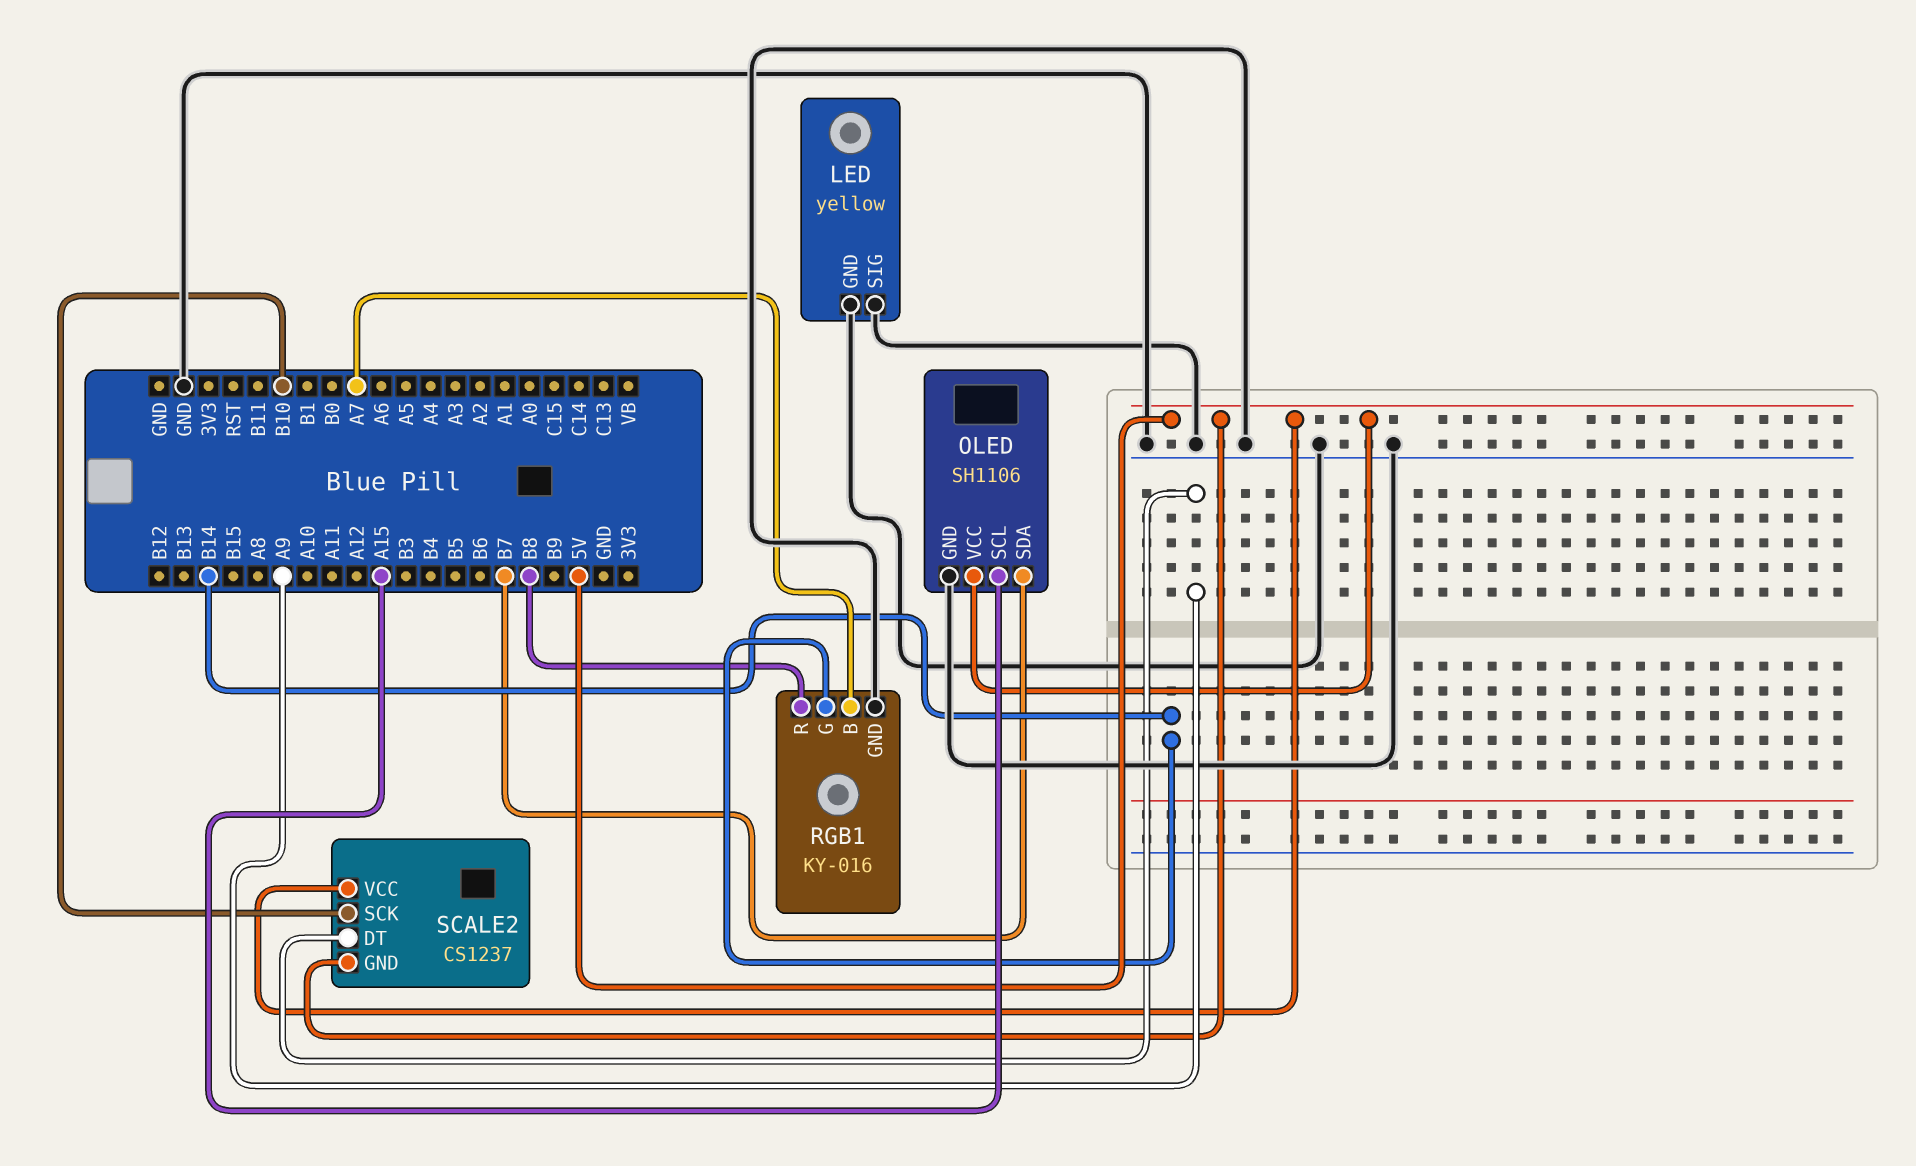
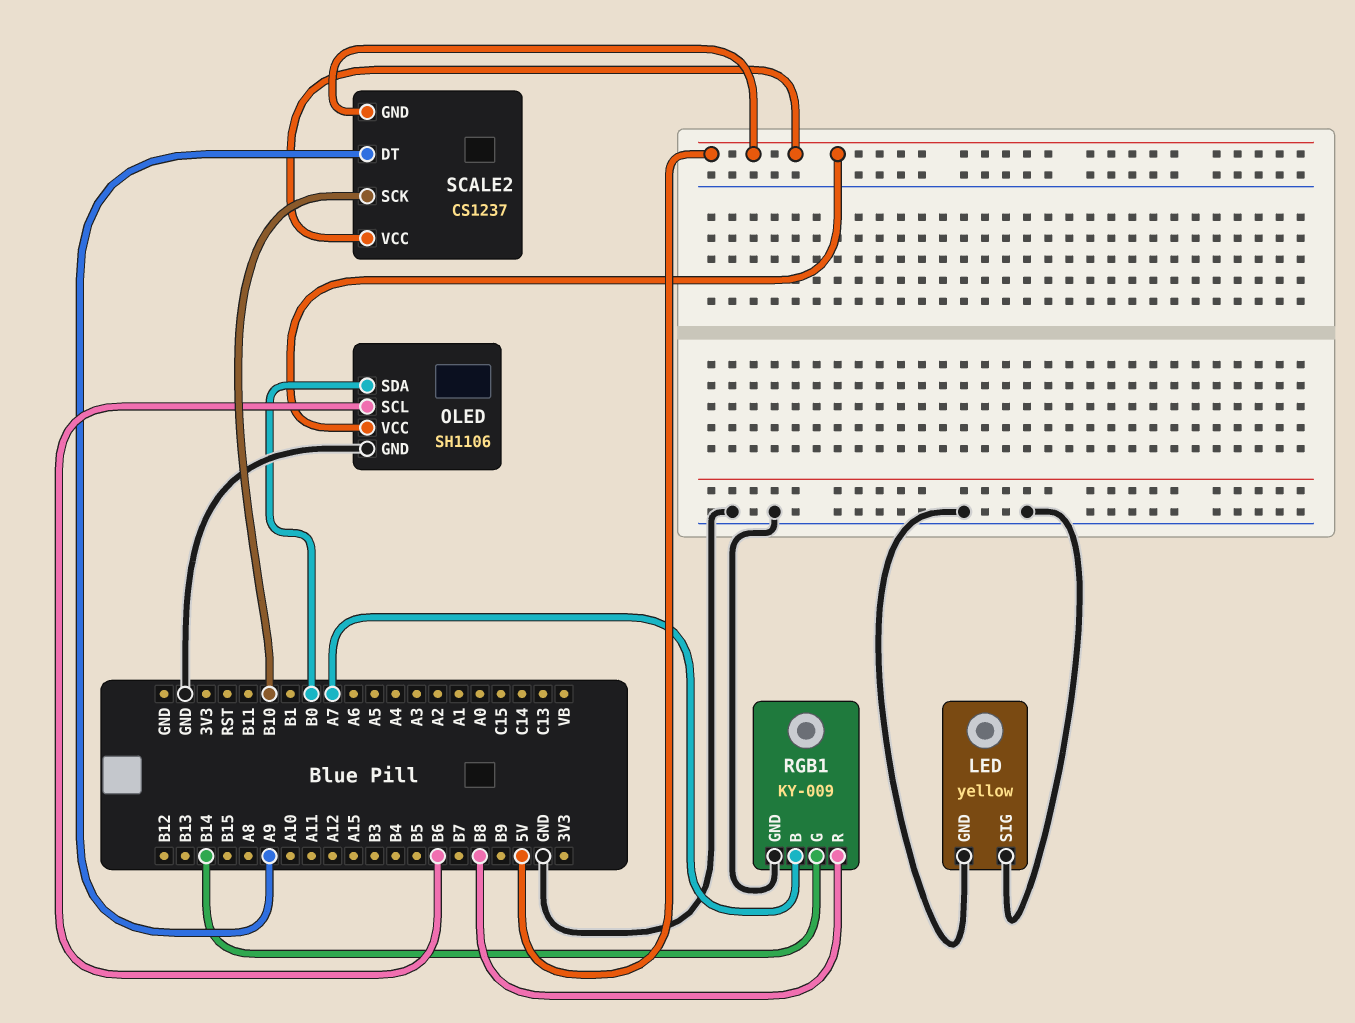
OLED pin SCL: A15 -> B6
OLED pin SDA: B7 -> B0
RGB1: KY-016 -> KY-009

